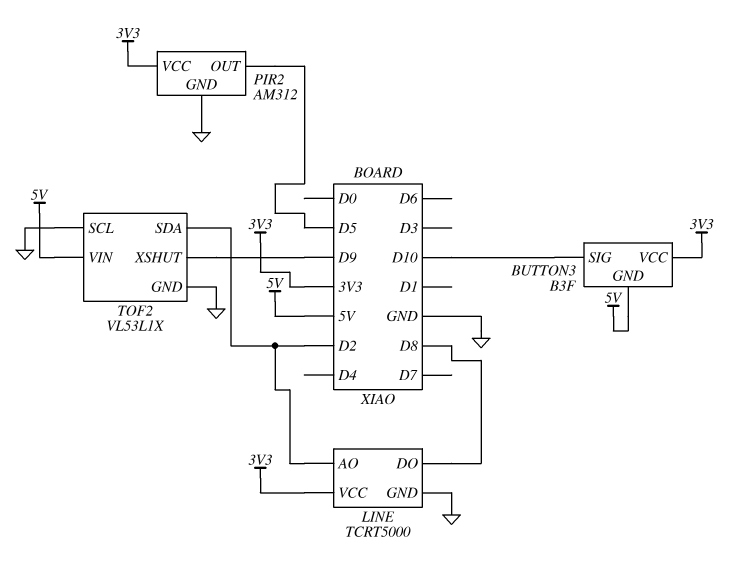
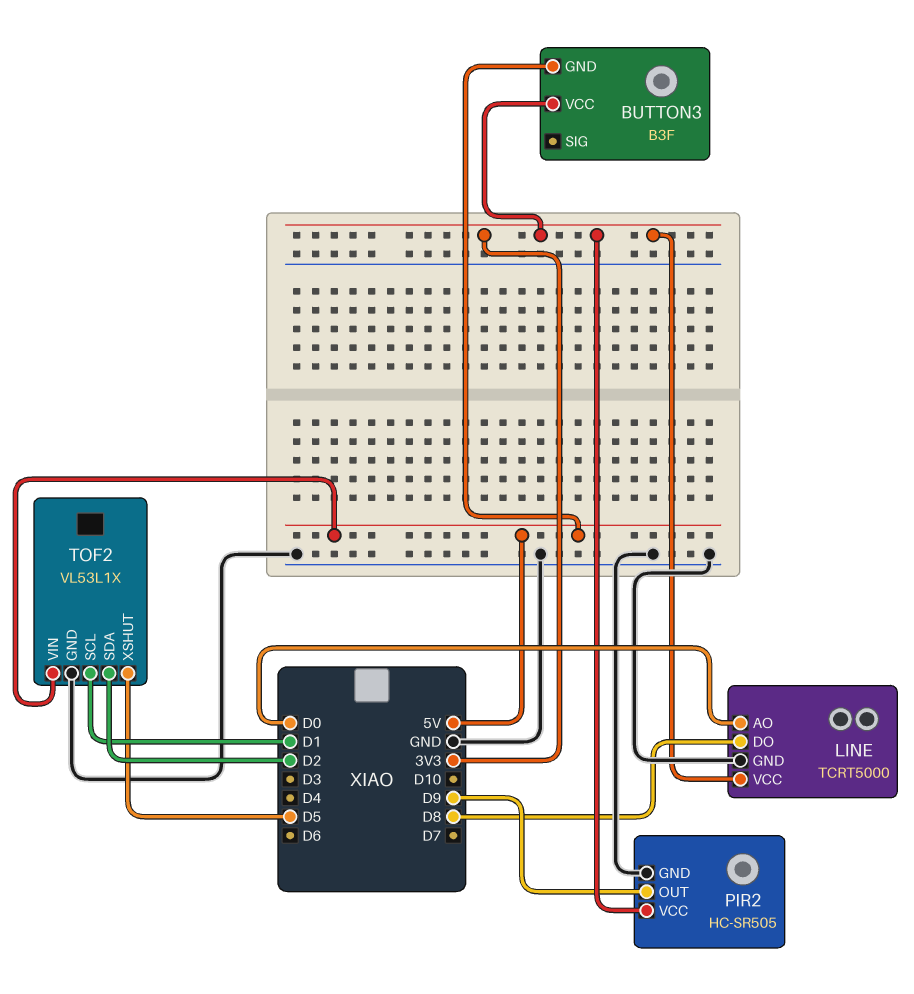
BUTTON3 pin SIG: D10 -> none
LINE pin AO: D2 -> D0
PIR2: AM312 -> HC-SR505
PIR2 pin OUT: D5 -> D9
TOF2 pin SCL: GND -> D1
TOF2 pin XSHUT: D9 -> D5

